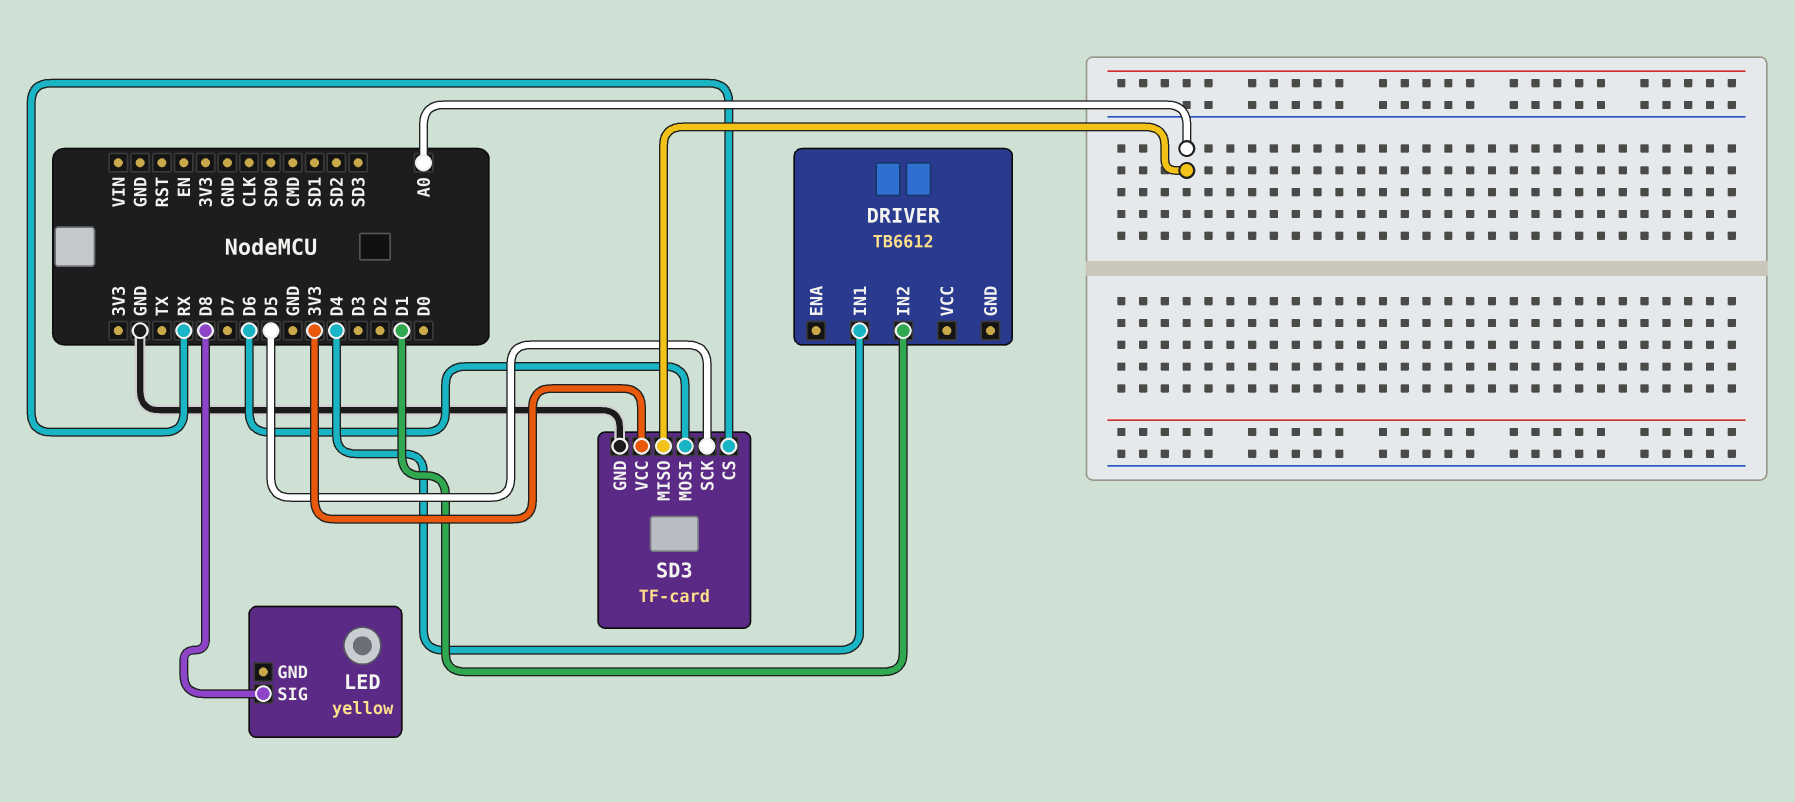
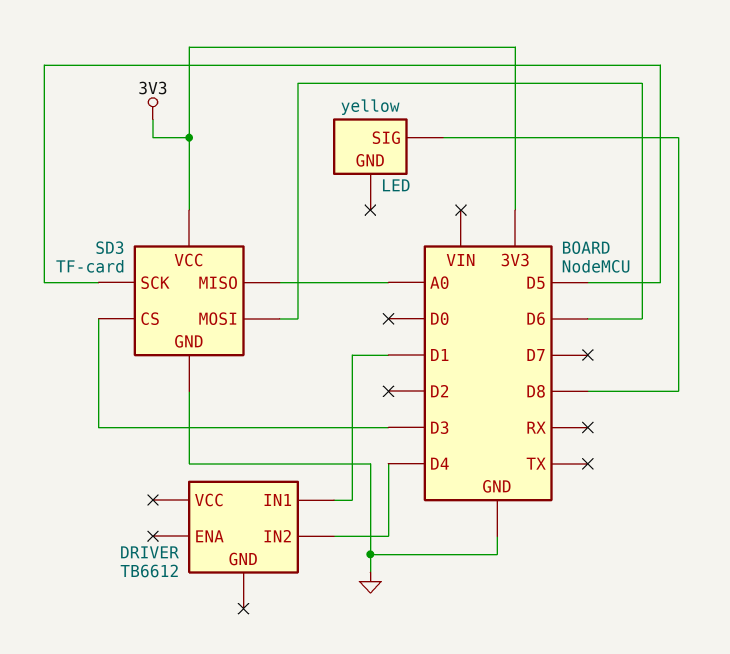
DRIVER pin IN1: D4 -> D1
DRIVER pin IN2: D1 -> D4
SD3 pin CS: RX -> D3

